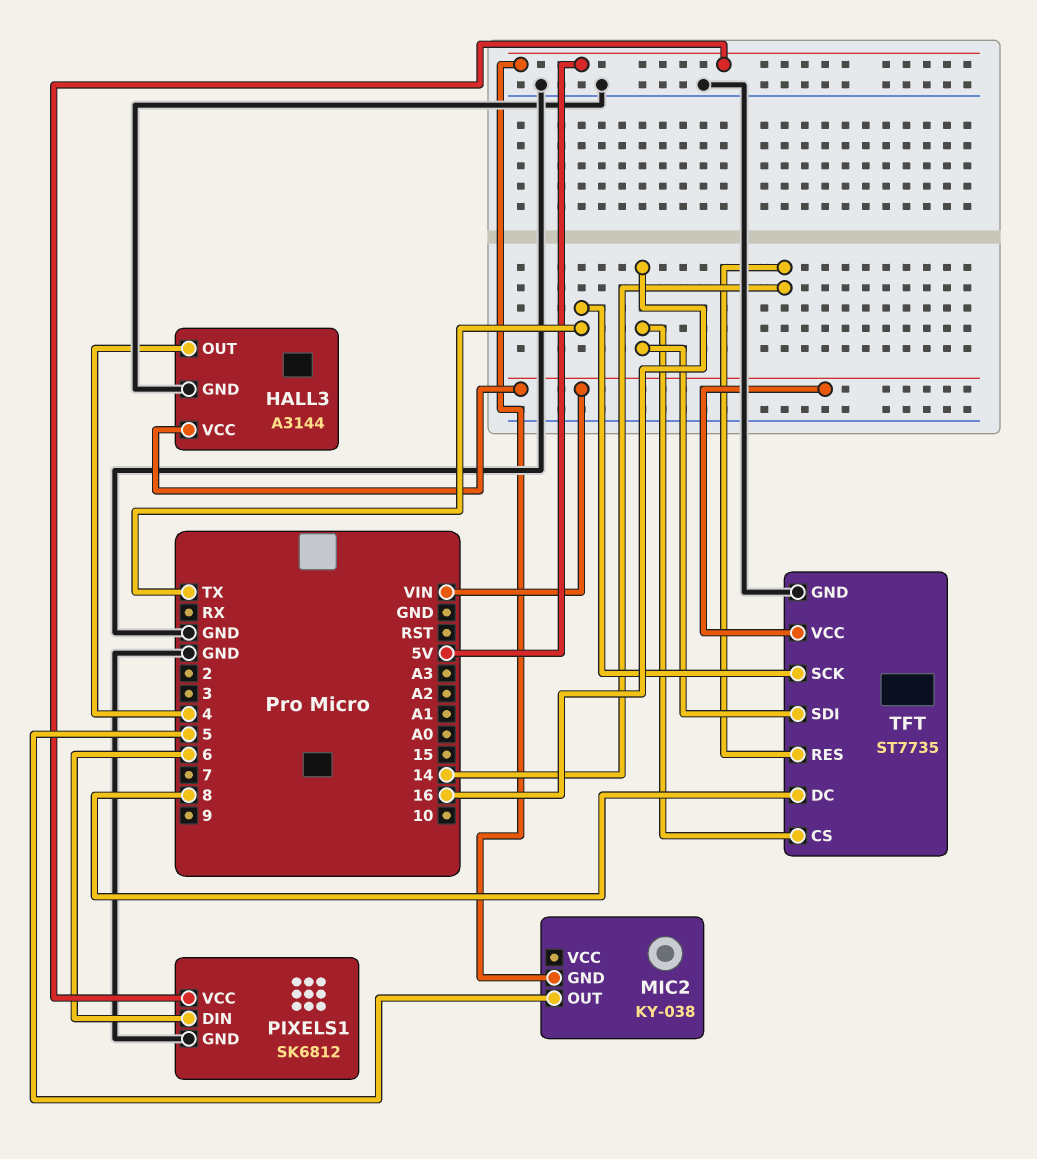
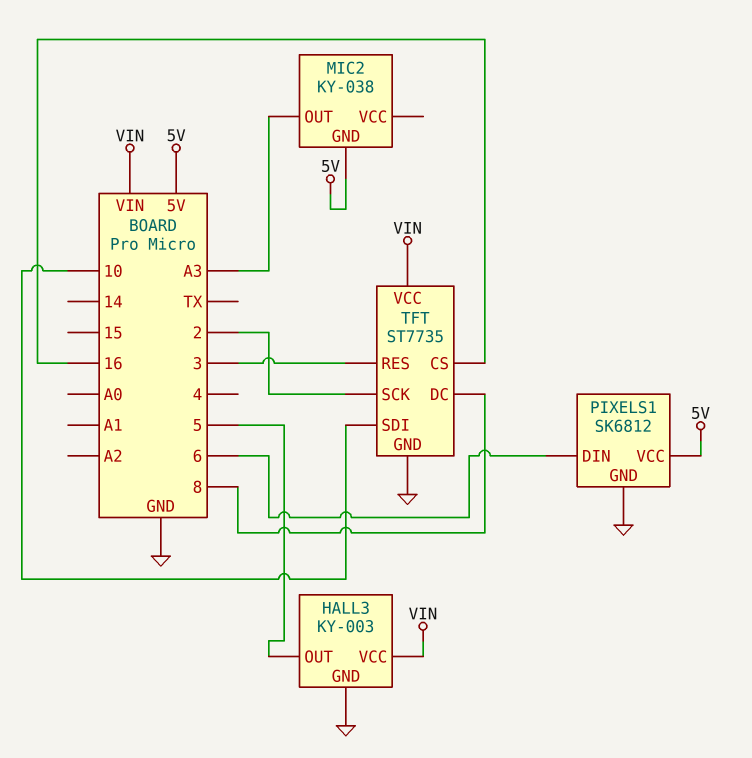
HALL3: A3144 -> KY-003
HALL3 pin OUT: 4 -> 5
MIC2 pin OUT: 5 -> A3
TFT pin RES: 14 -> 3
TFT pin SCK: TX -> 2
TFT pin SDI: 16 -> 10

